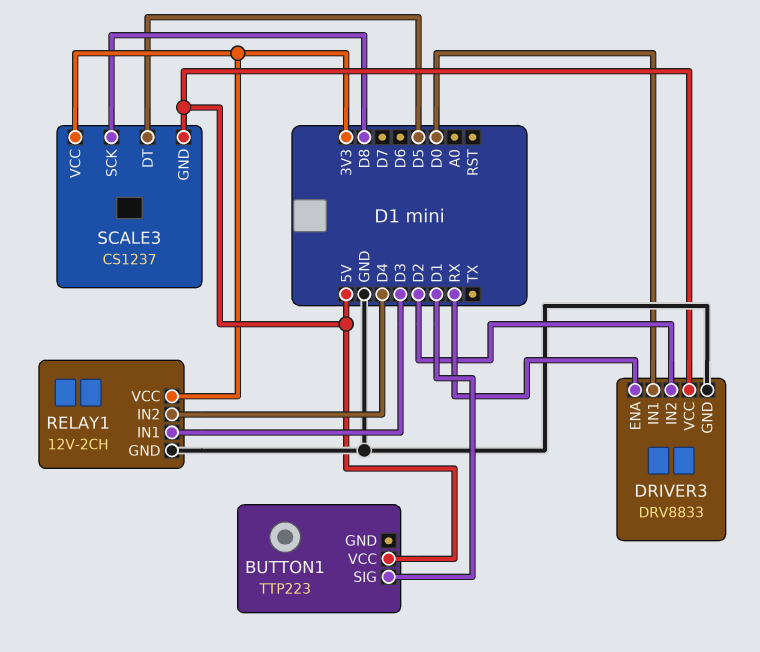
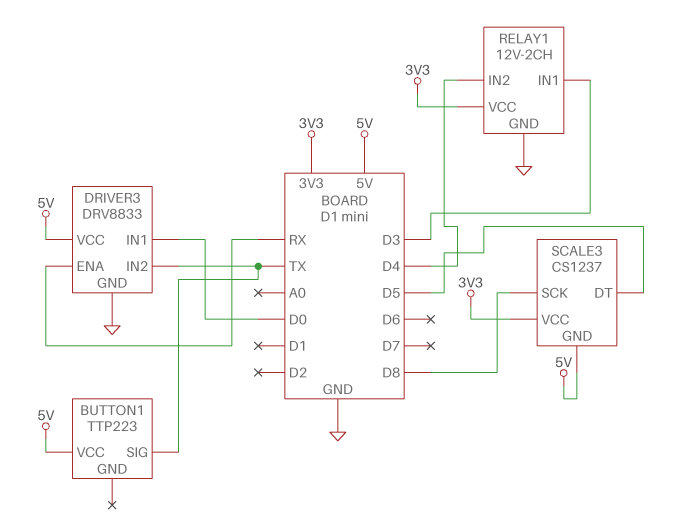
BUTTON1 pin SIG: D1 -> TX
DRIVER3 pin IN2: D2 -> TX

